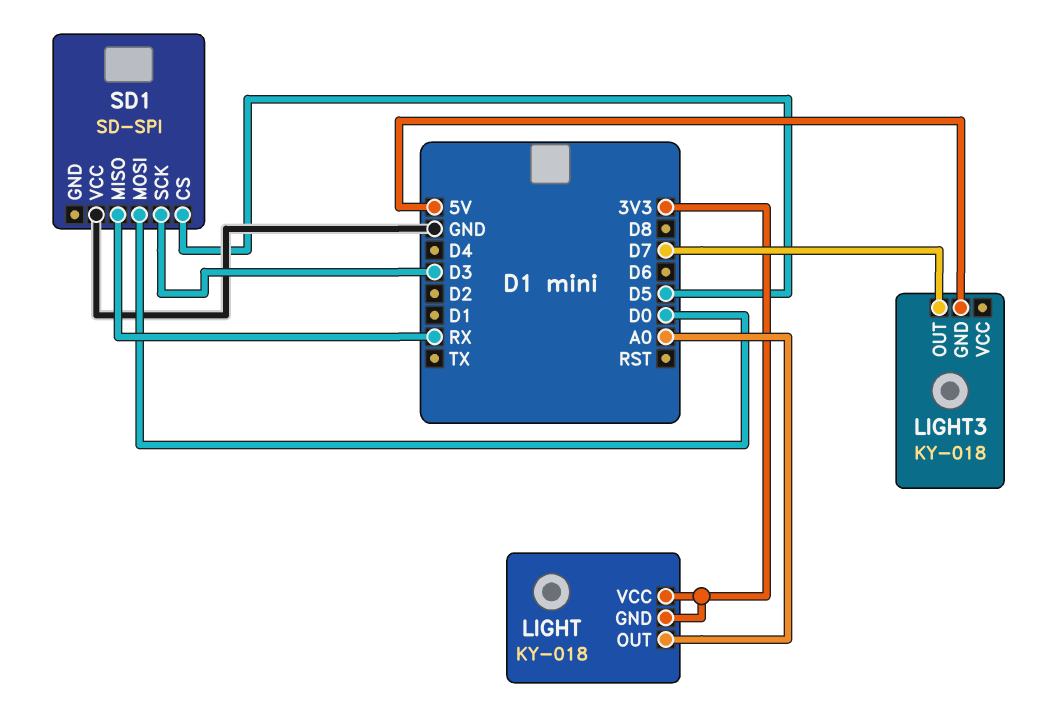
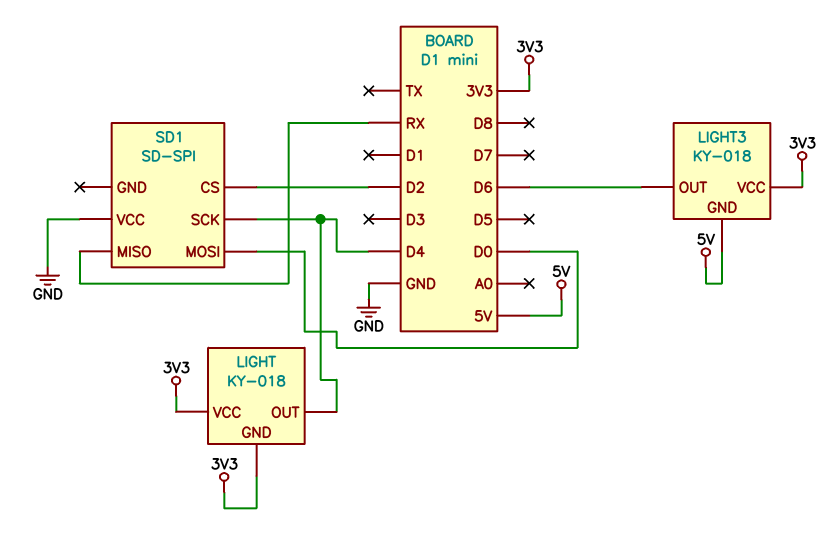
LIGHT pin OUT: A0 -> D4
LIGHT3 pin OUT: D7 -> D6
LIGHT3 pin VCC: none -> 3V3
SD1 pin CS: D5 -> D2
SD1 pin SCK: D3 -> D4

